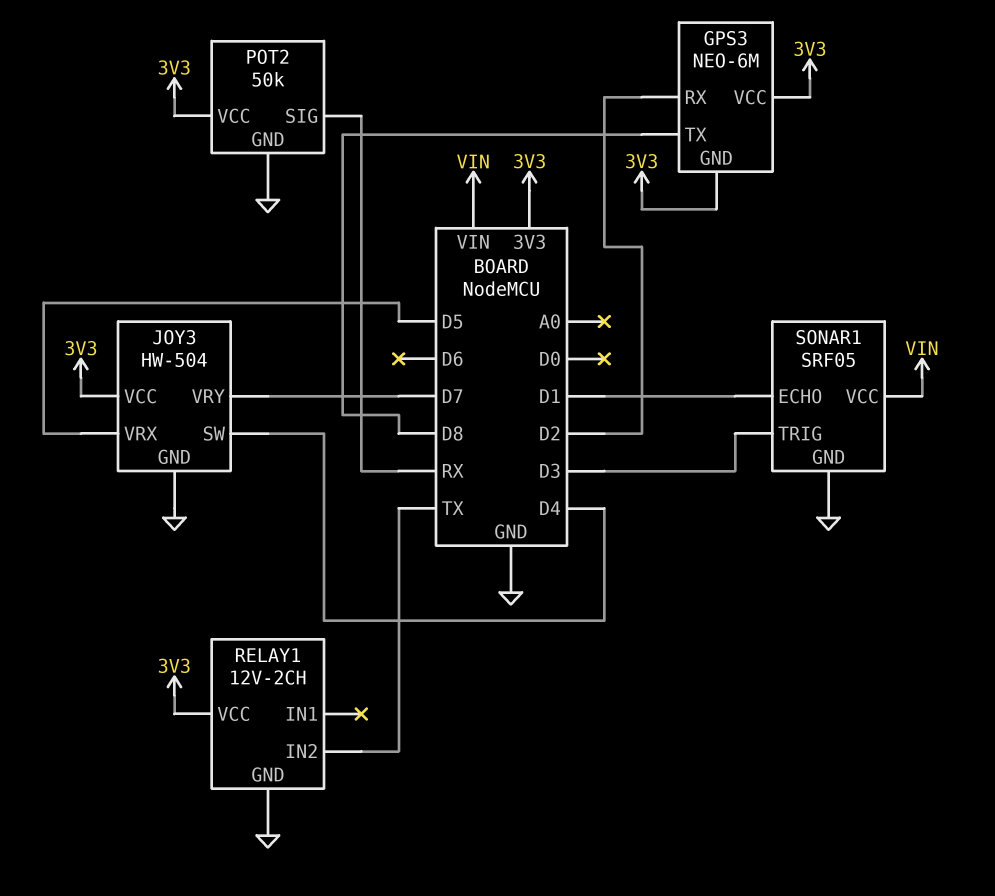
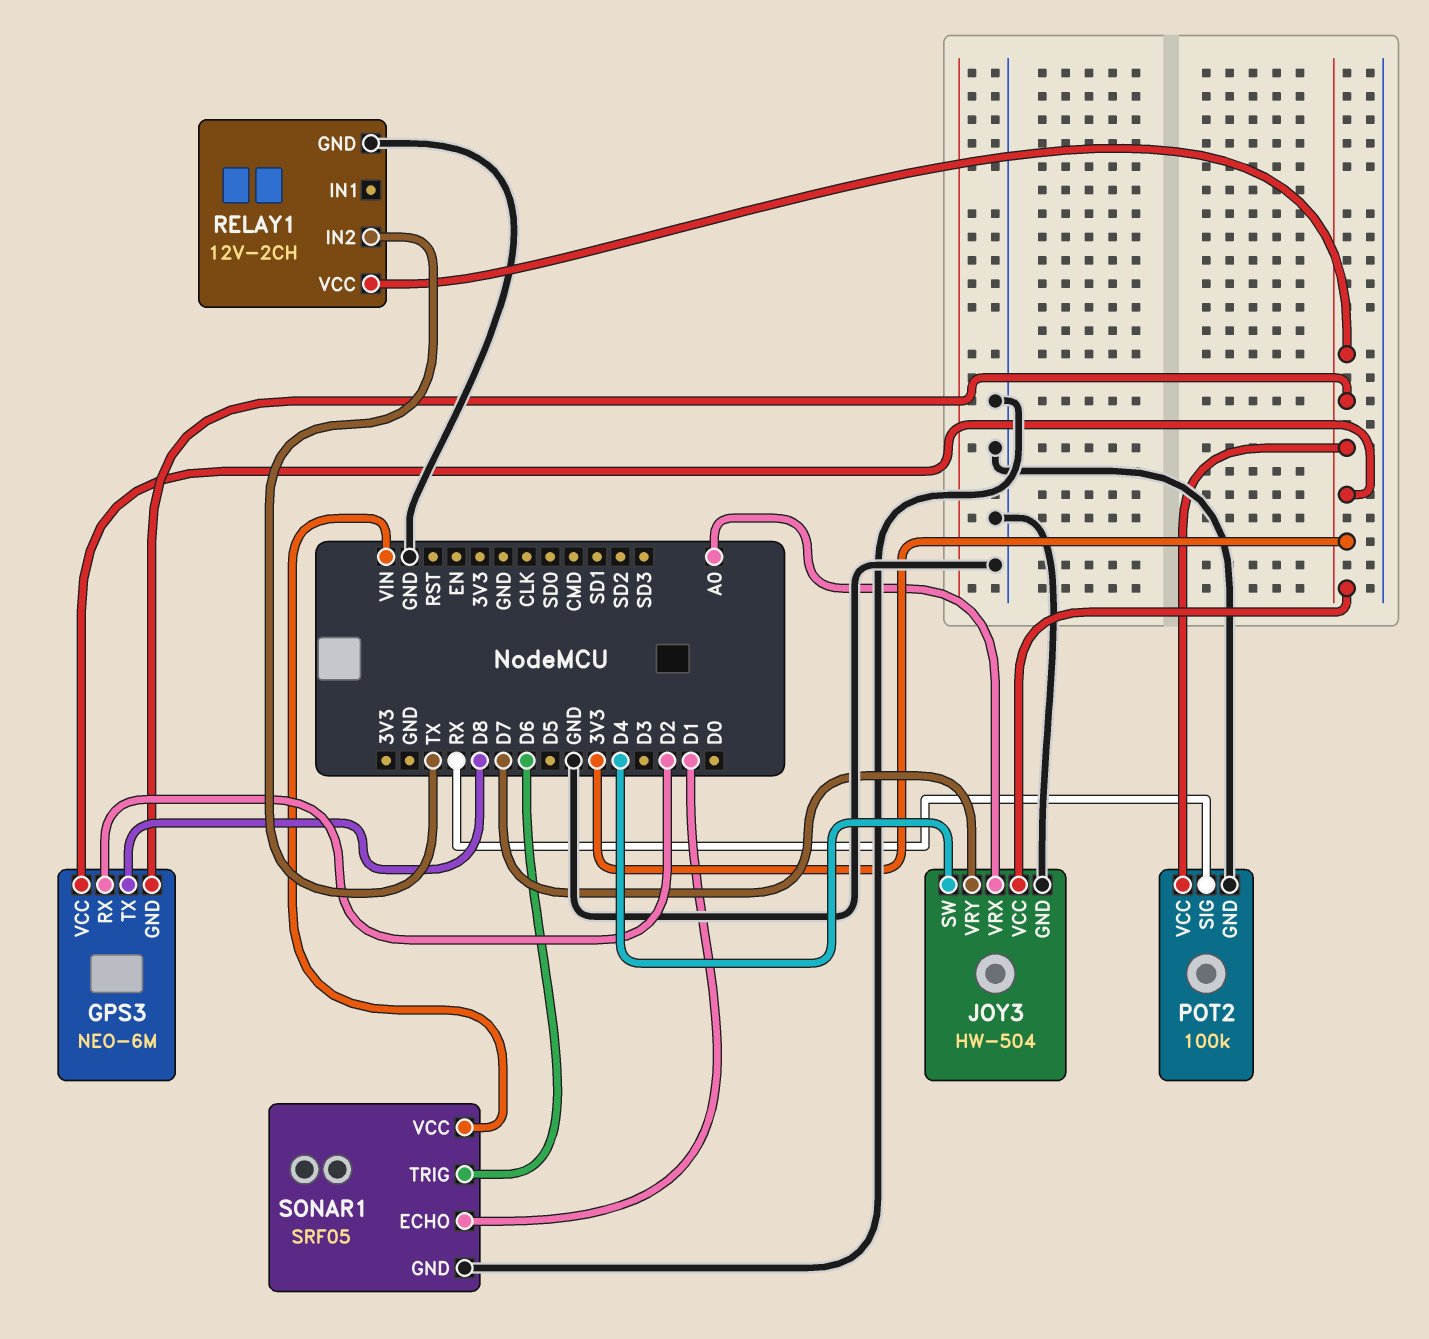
JOY3 pin VRX: D5 -> A0
POT2: 50k -> 100k
SONAR1 pin TRIG: D3 -> D6

